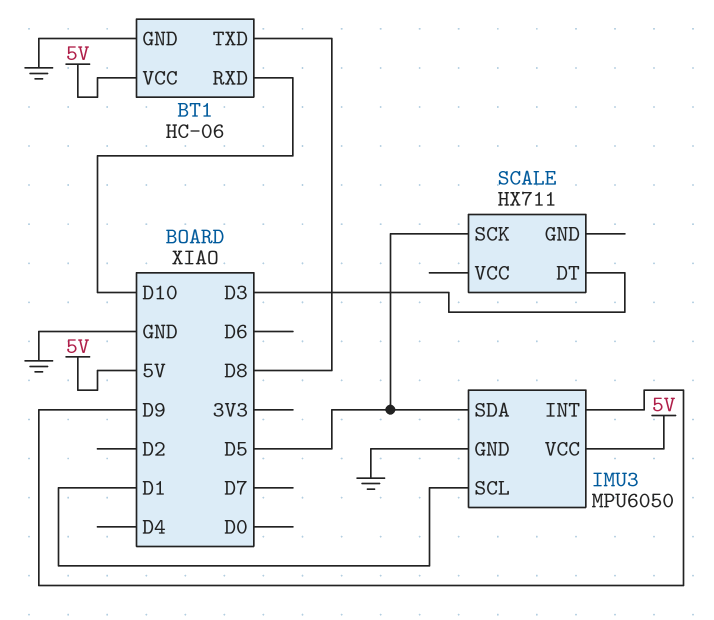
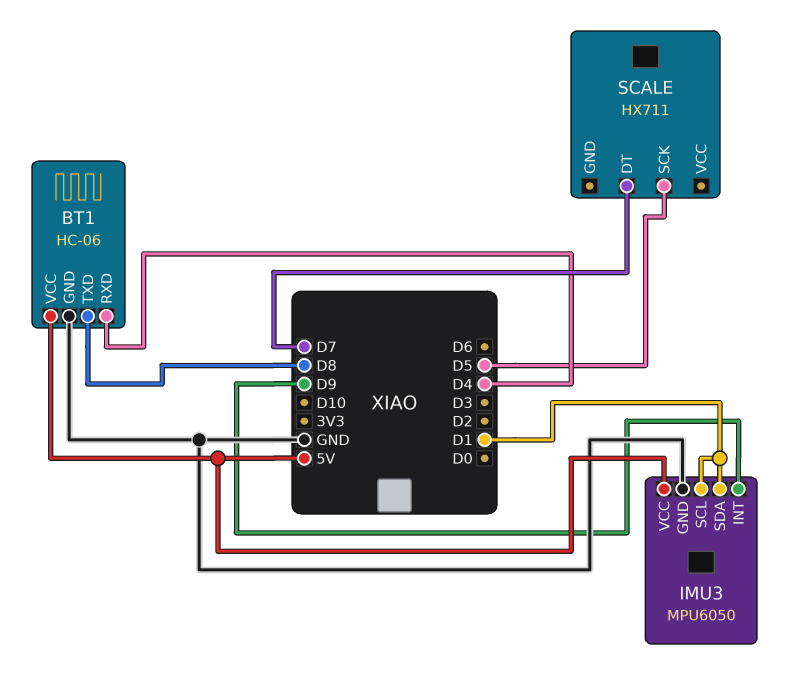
BT1 pin RXD: D10 -> D4
IMU3 pin SDA: D5 -> D1
SCALE pin DT: D3 -> D7

